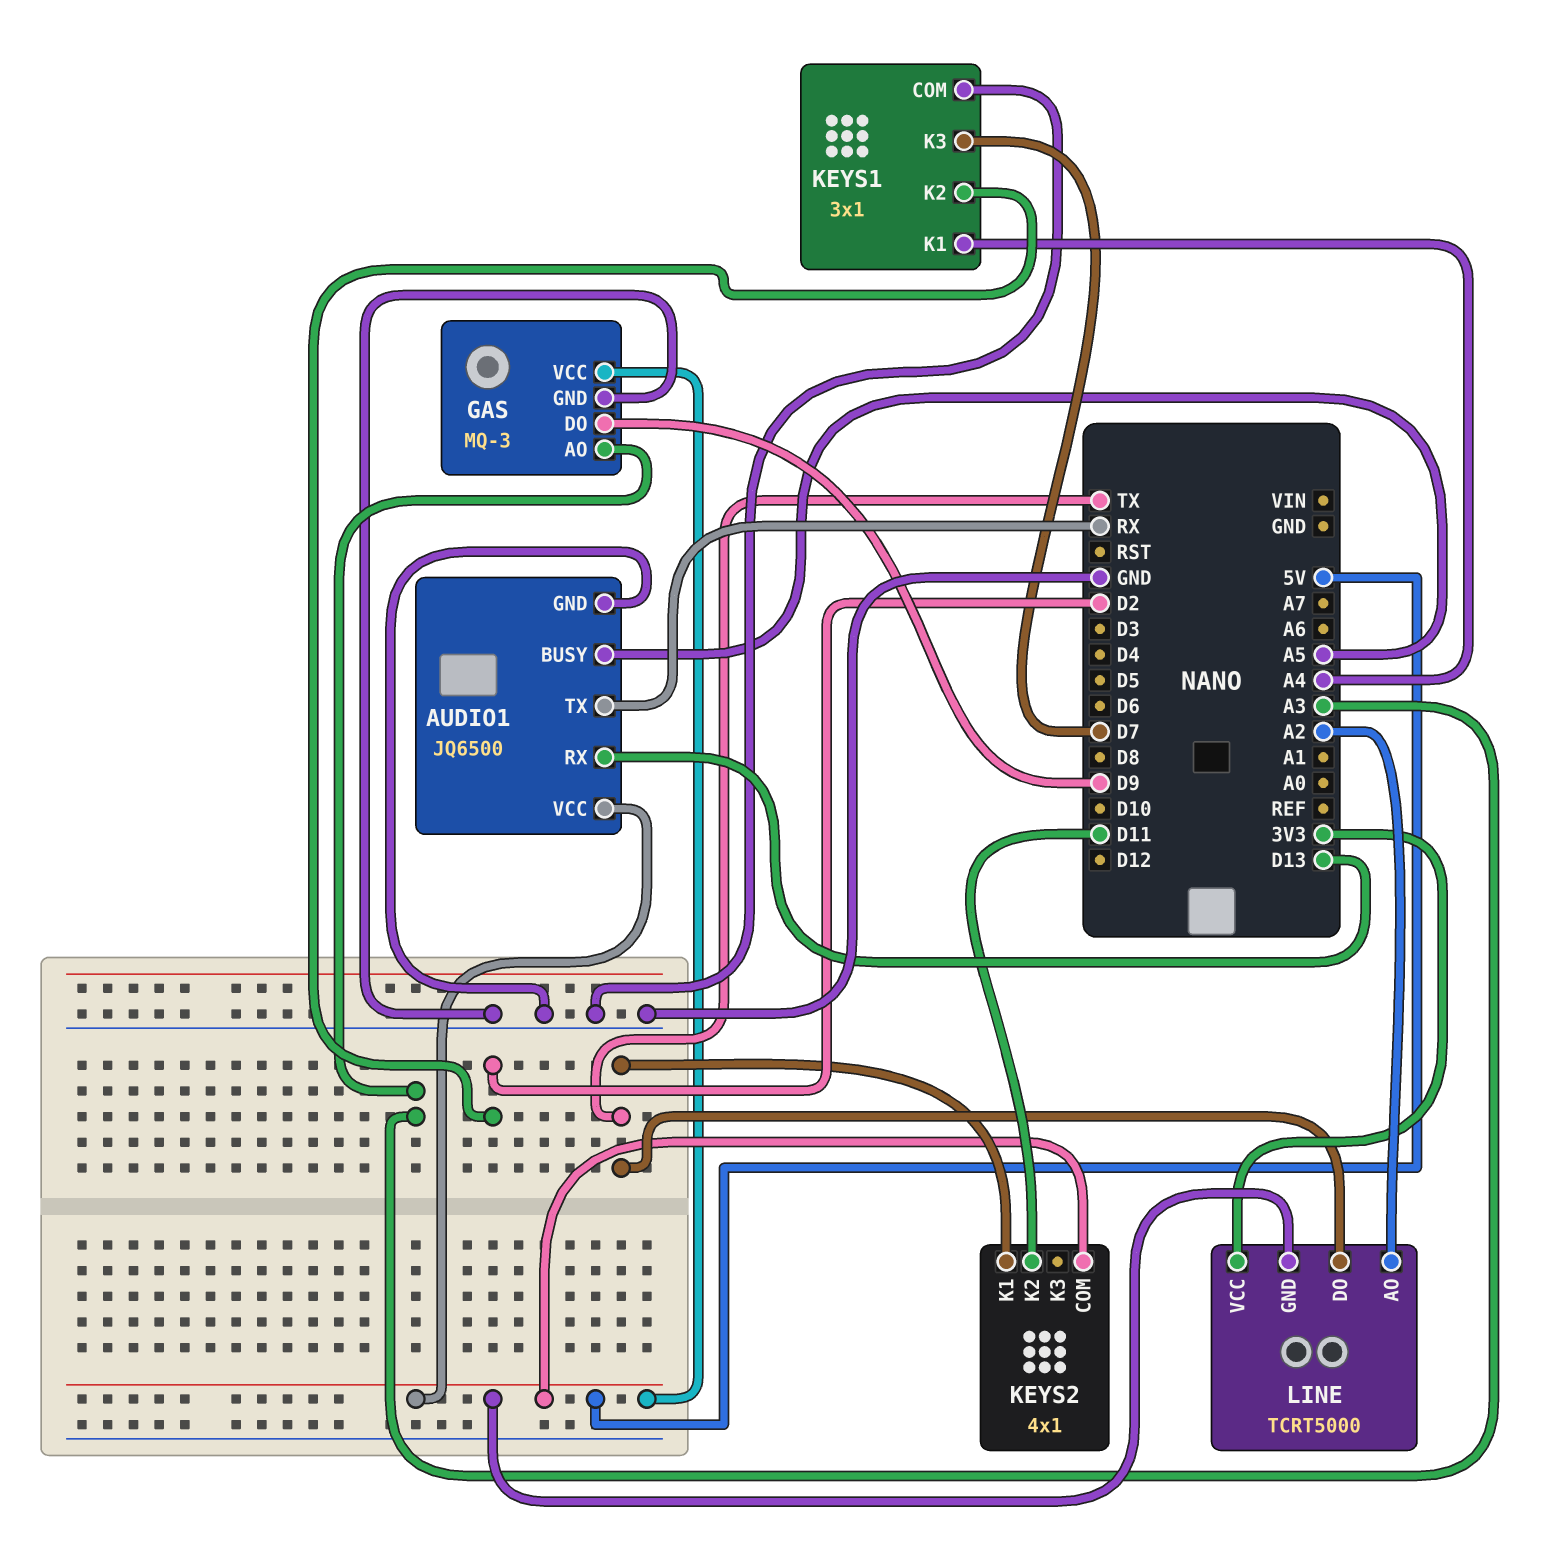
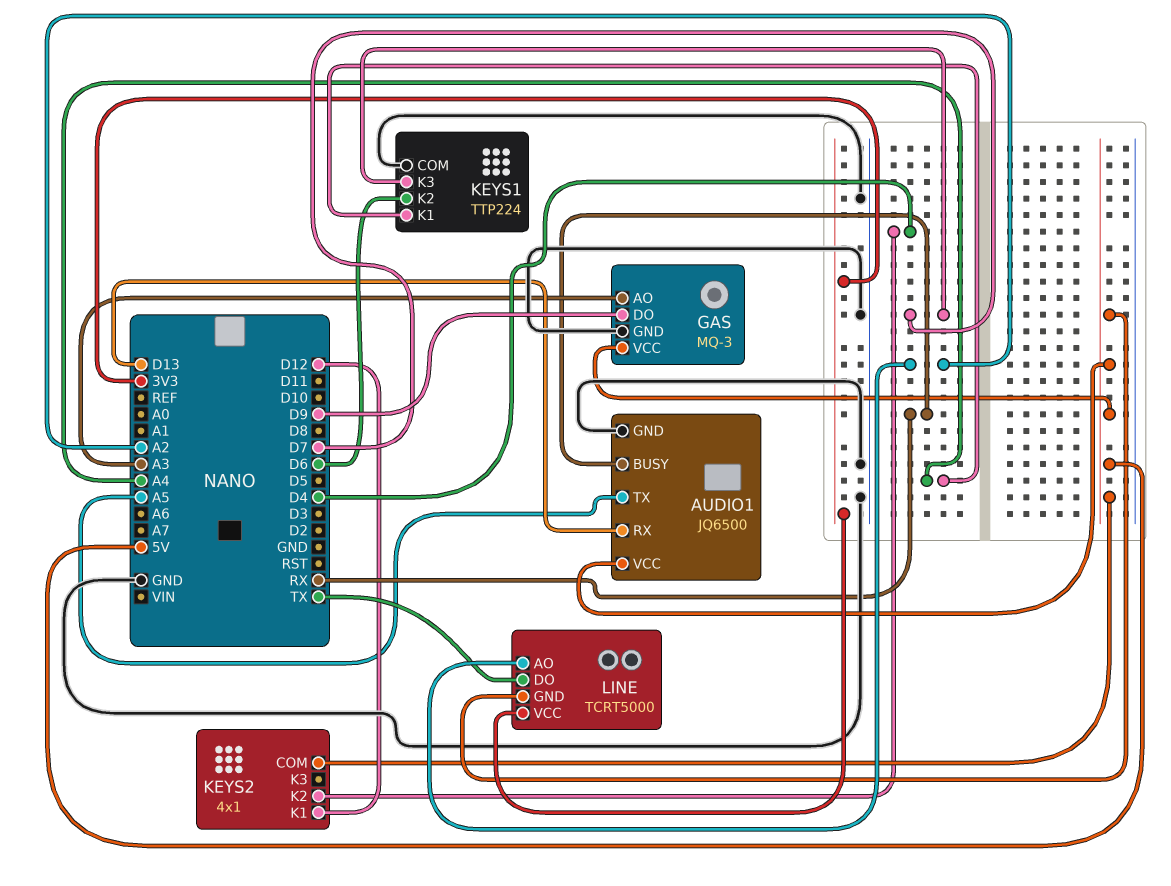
AUDIO1 pin BUSY: A5 -> RX
AUDIO1 pin TX: RX -> A5
KEYS1: 3x1 -> TTP224
KEYS1 pin K2: D2 -> D6
KEYS2 pin K1: TX -> D12
KEYS2 pin K2: D11 -> D4

